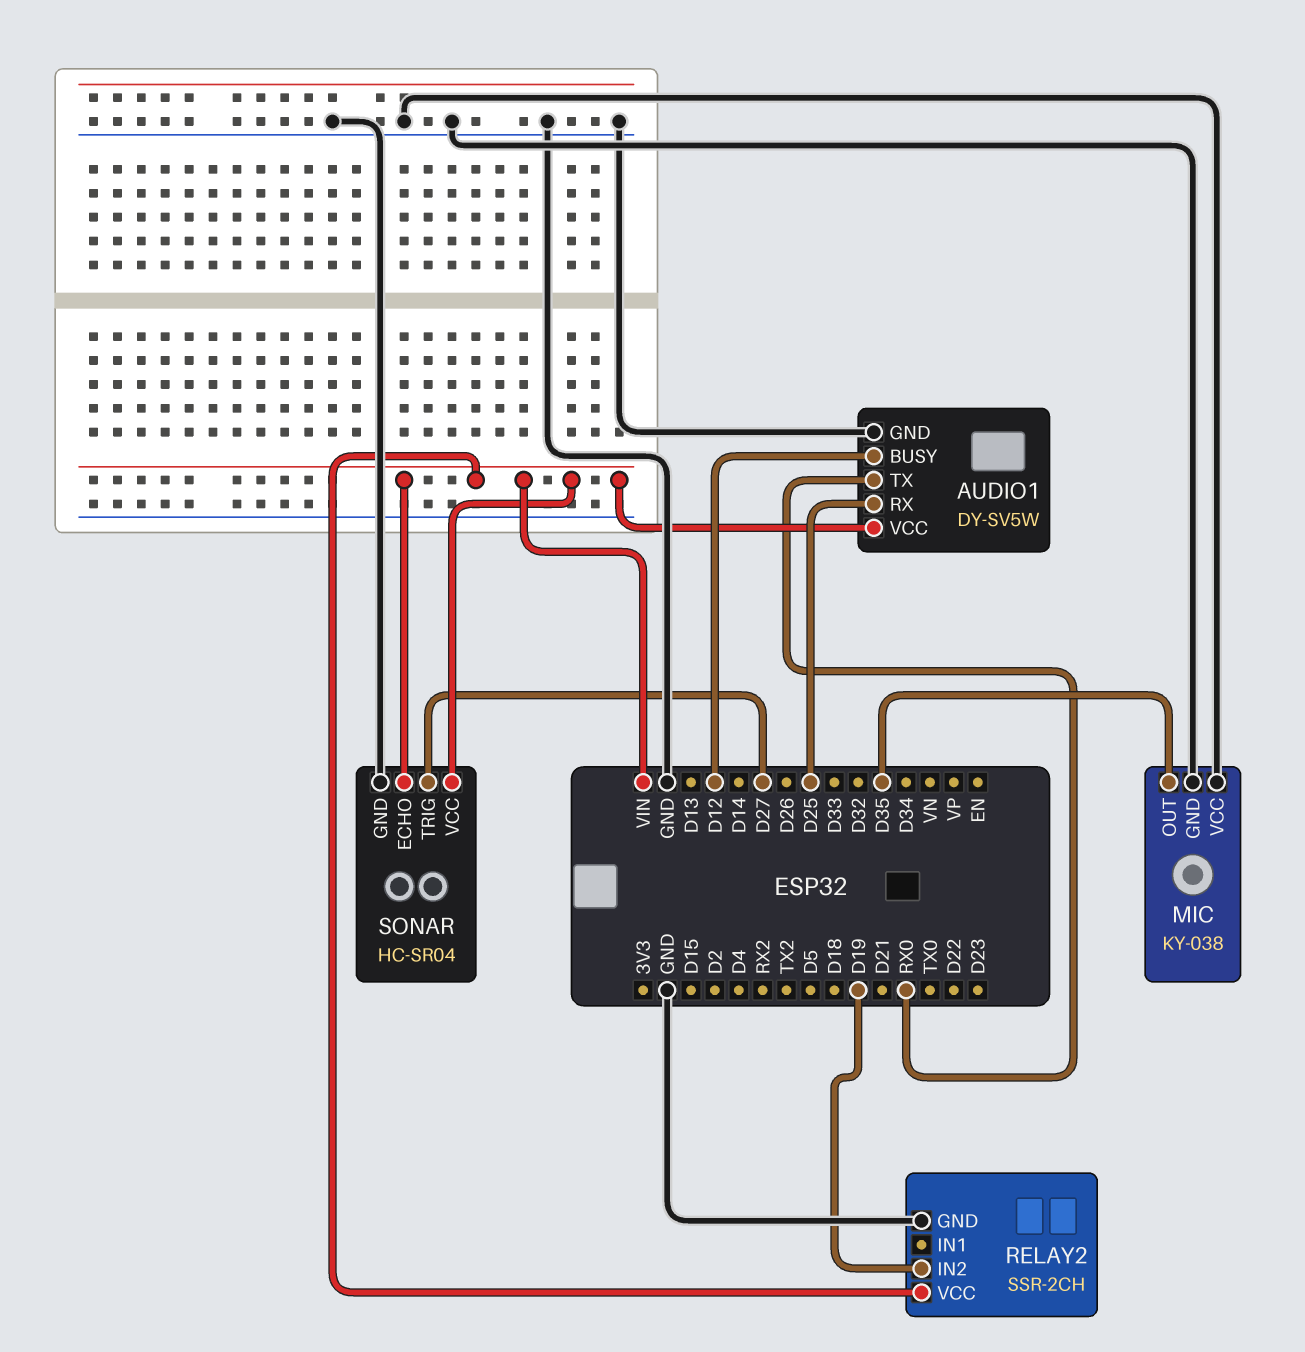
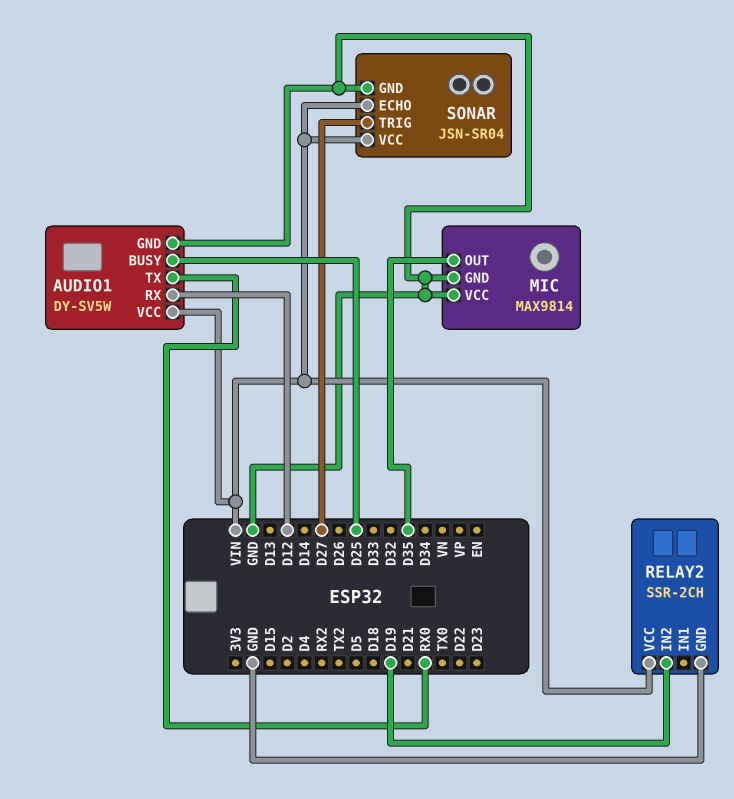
AUDIO1 pin BUSY: D12 -> D25
AUDIO1 pin RX: D25 -> D12
MIC: KY-038 -> MAX9814
SONAR: HC-SR04 -> JSN-SR04

